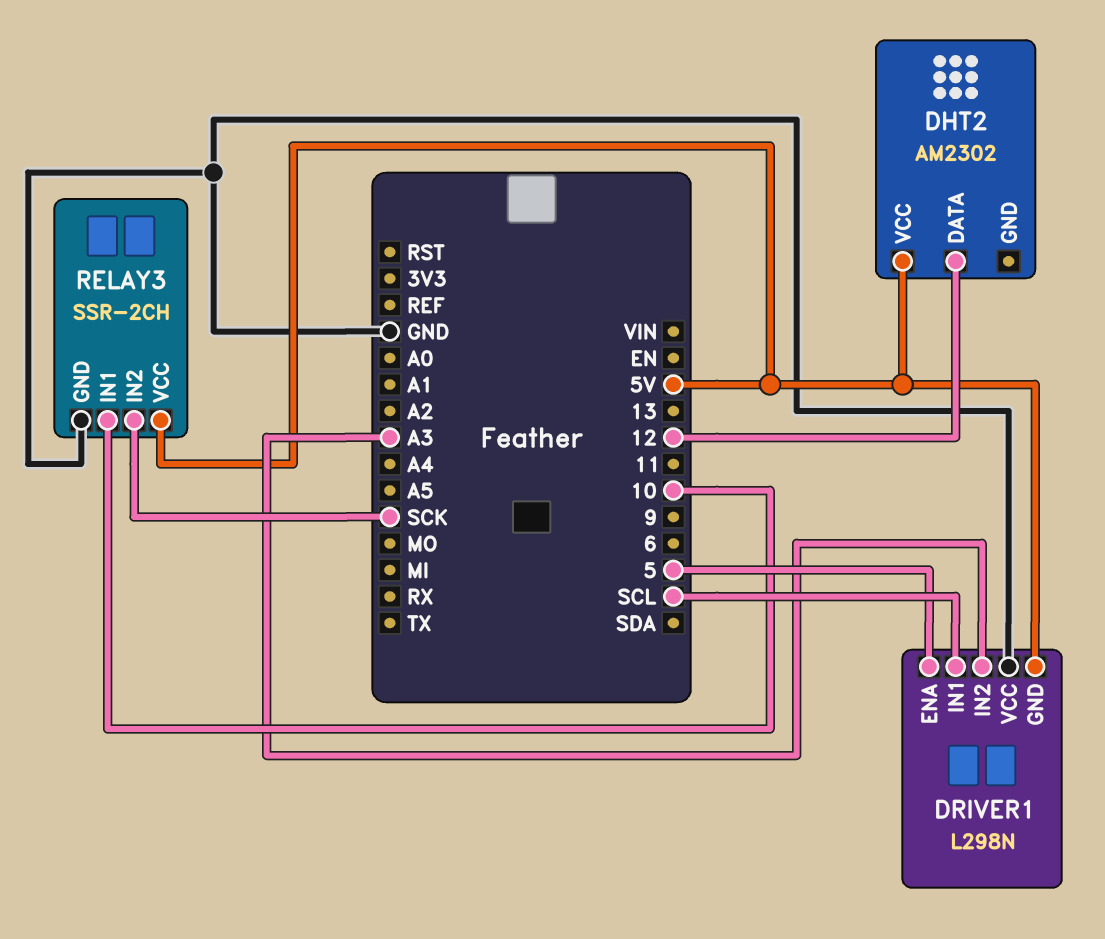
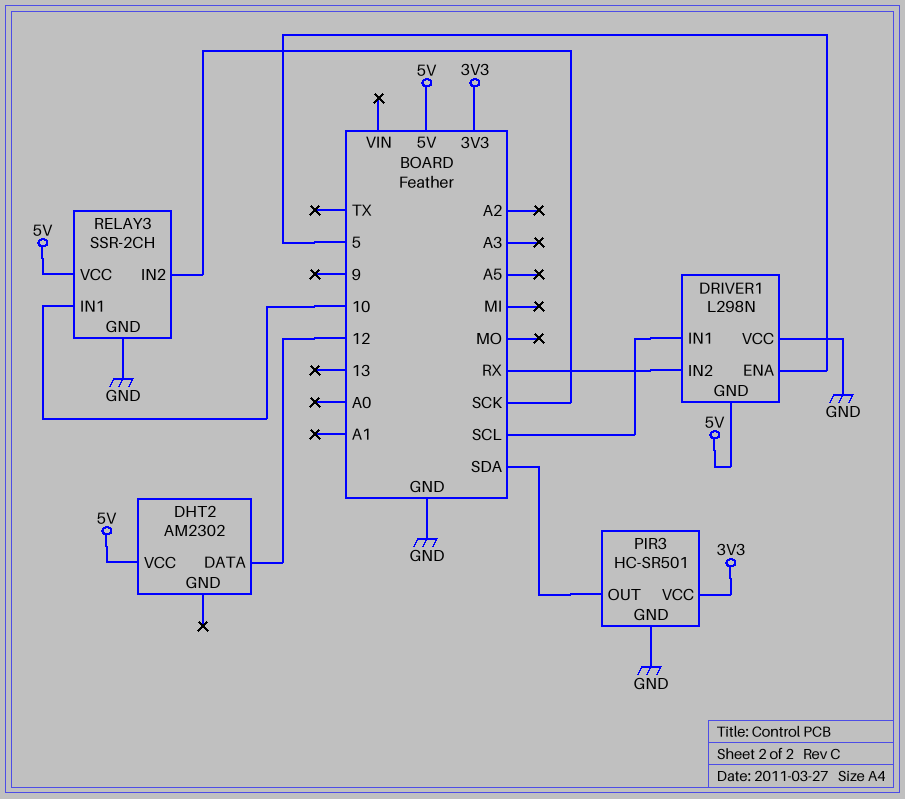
DRIVER1 pin IN2: A3 -> RX
PIR3: none -> HC-SR501
PIR3 pin GND: none -> GND
PIR3 pin OUT: none -> SDA
PIR3 pin VCC: none -> 3V3

